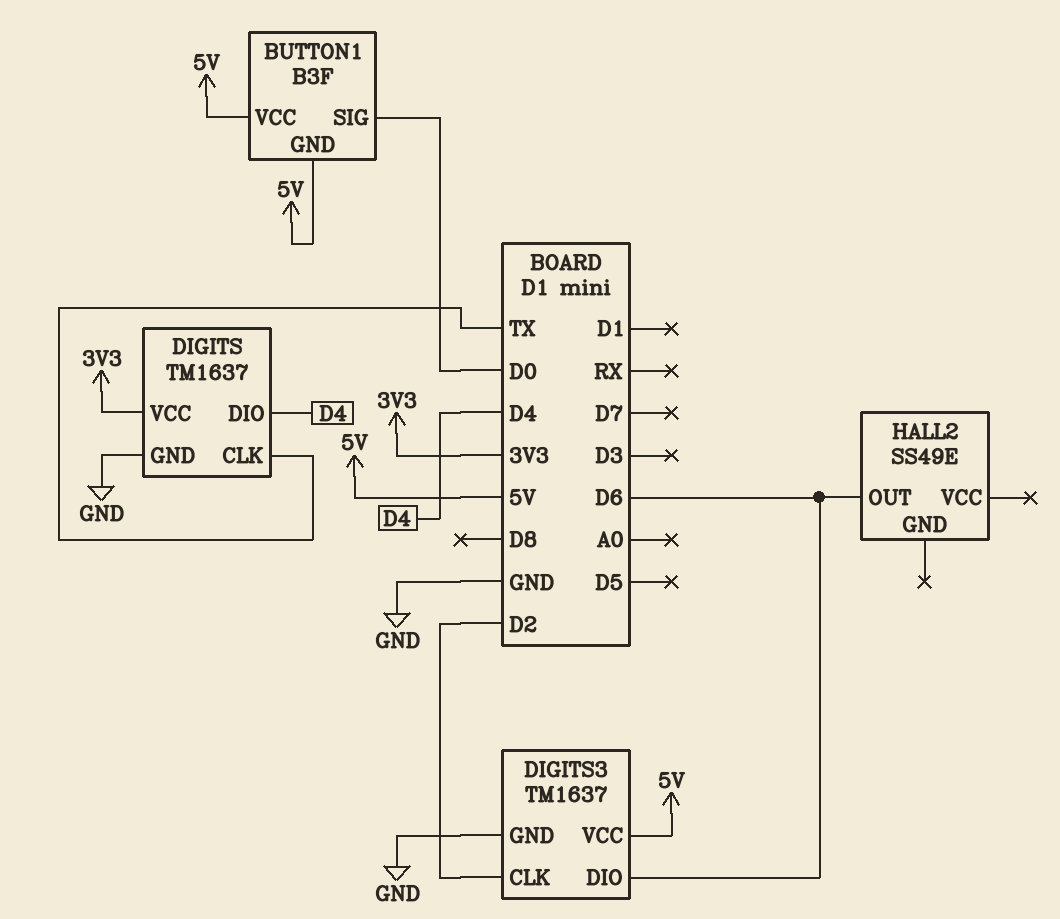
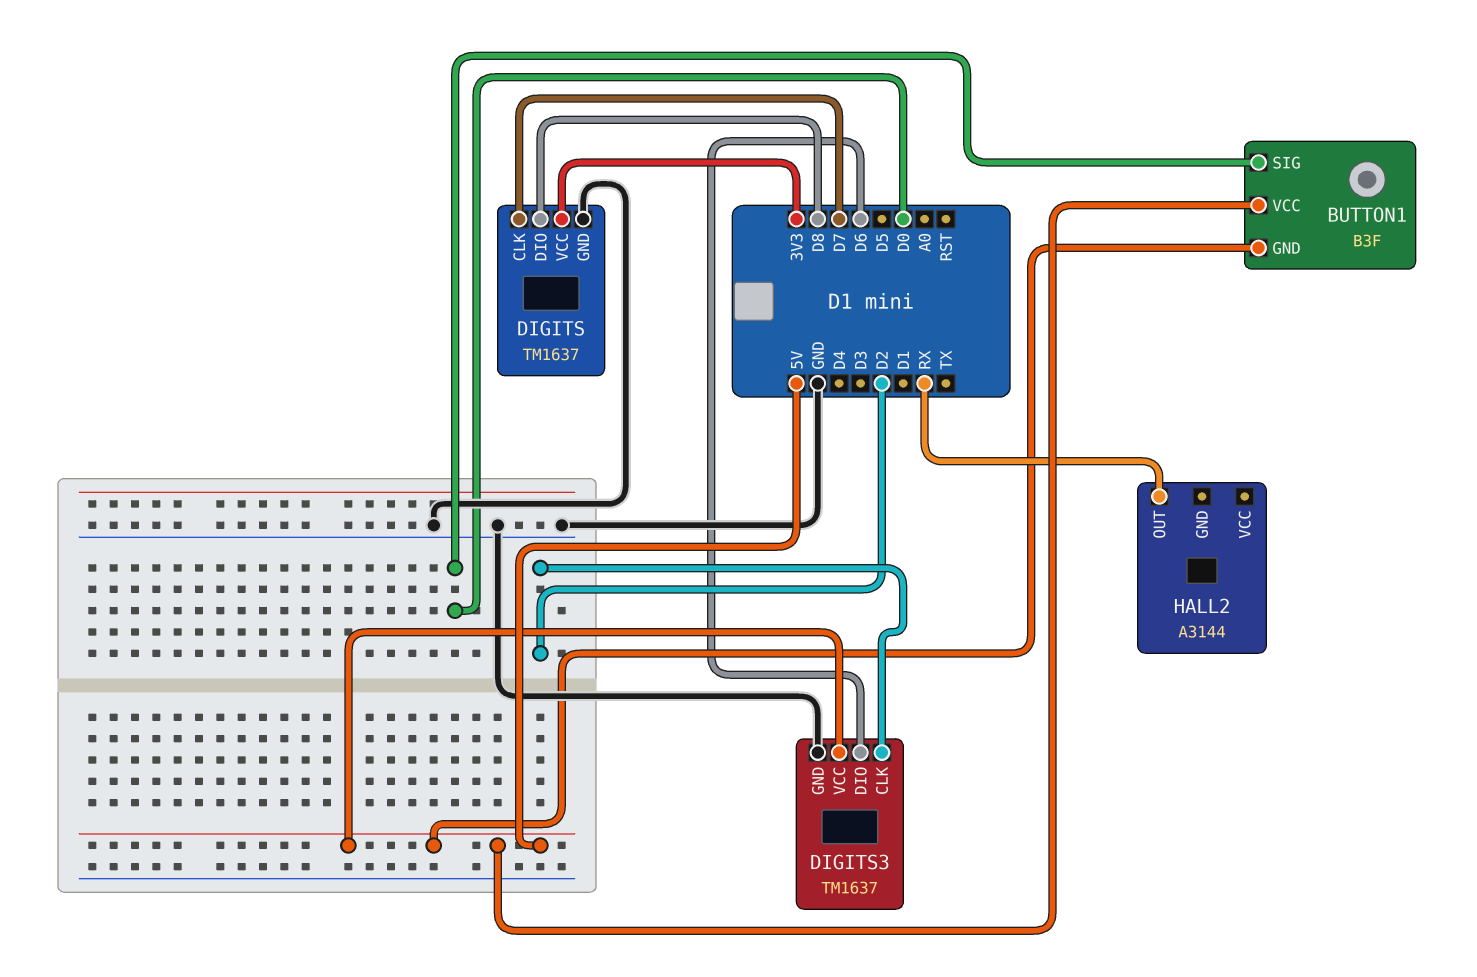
DIGITS pin CLK: TX -> D7
DIGITS pin DIO: D4 -> D8
HALL2: SS49E -> A3144
HALL2 pin OUT: D6 -> RX

